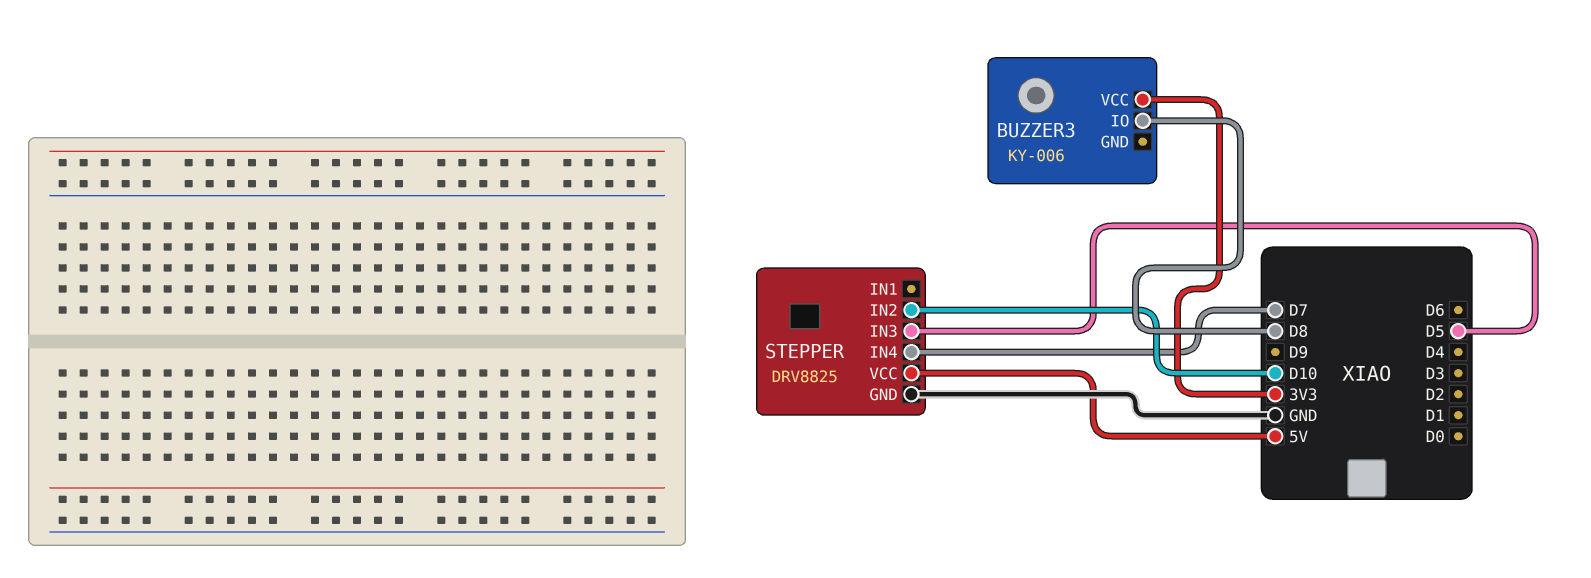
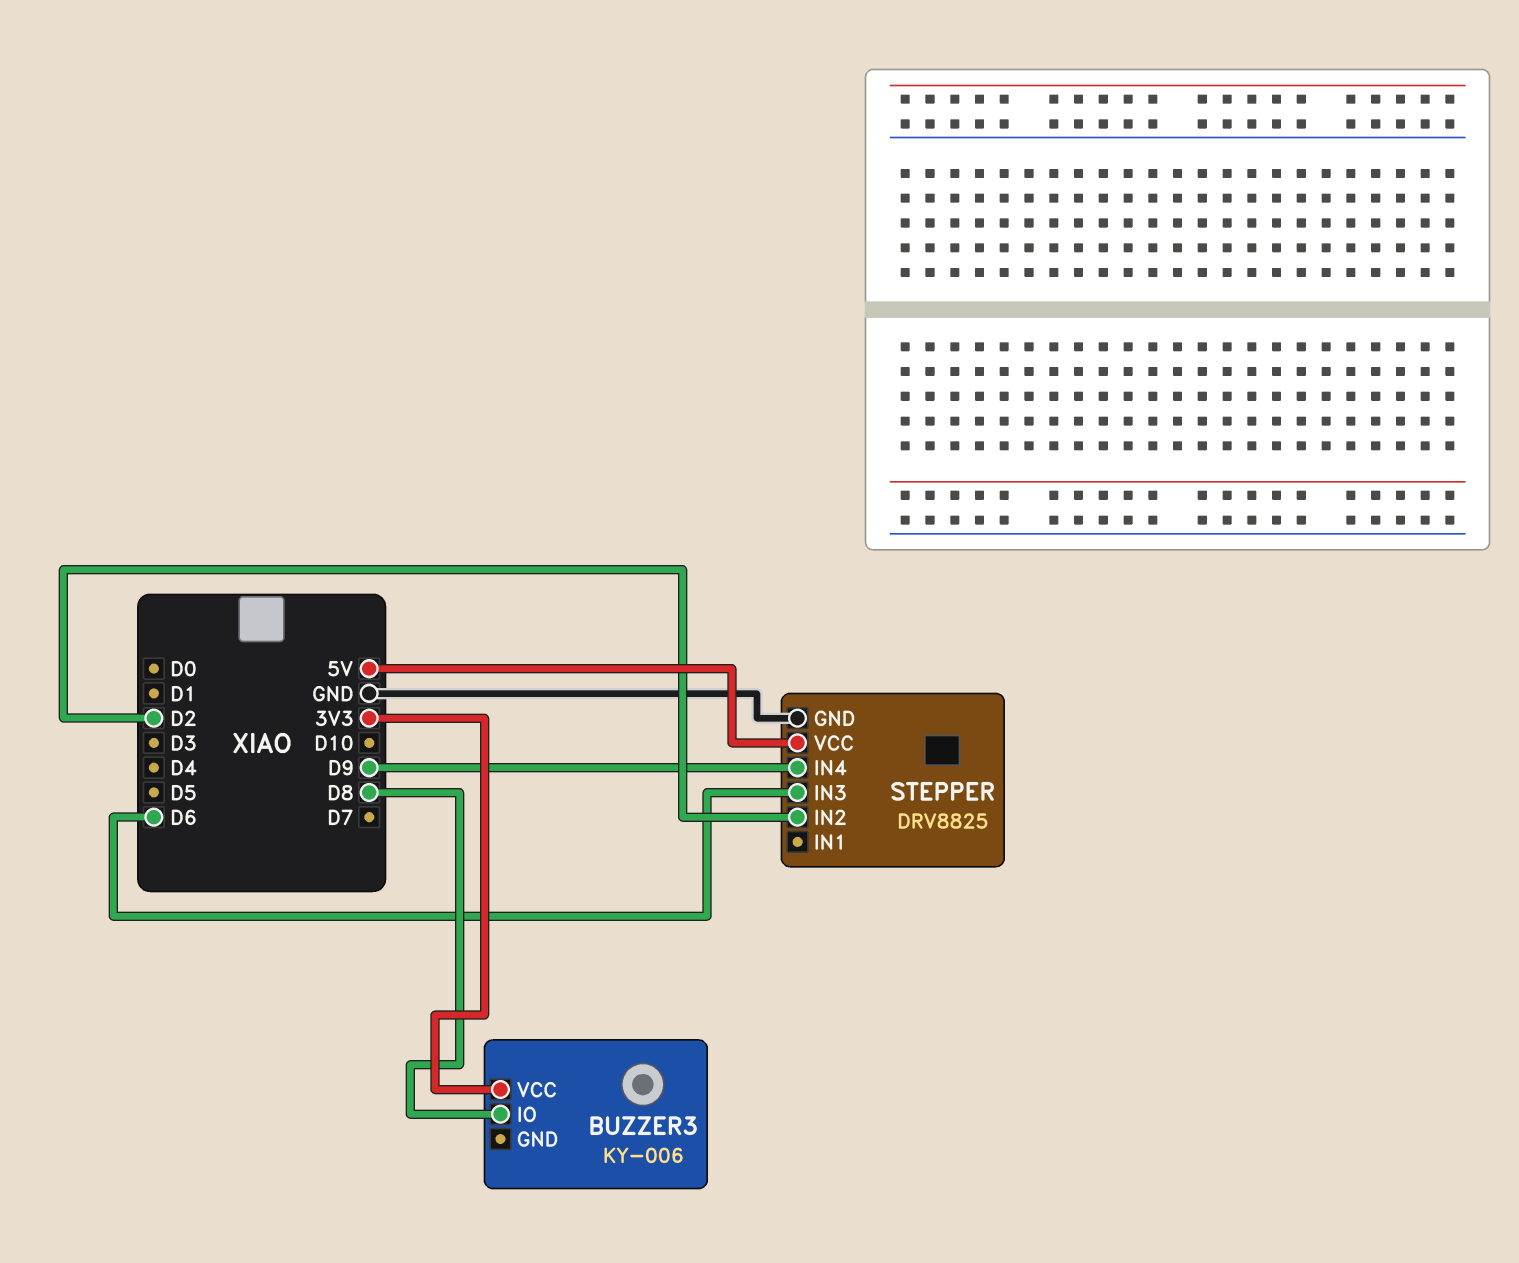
STEPPER pin IN2: D10 -> D2
STEPPER pin IN3: D5 -> D6
STEPPER pin IN4: D7 -> D9

